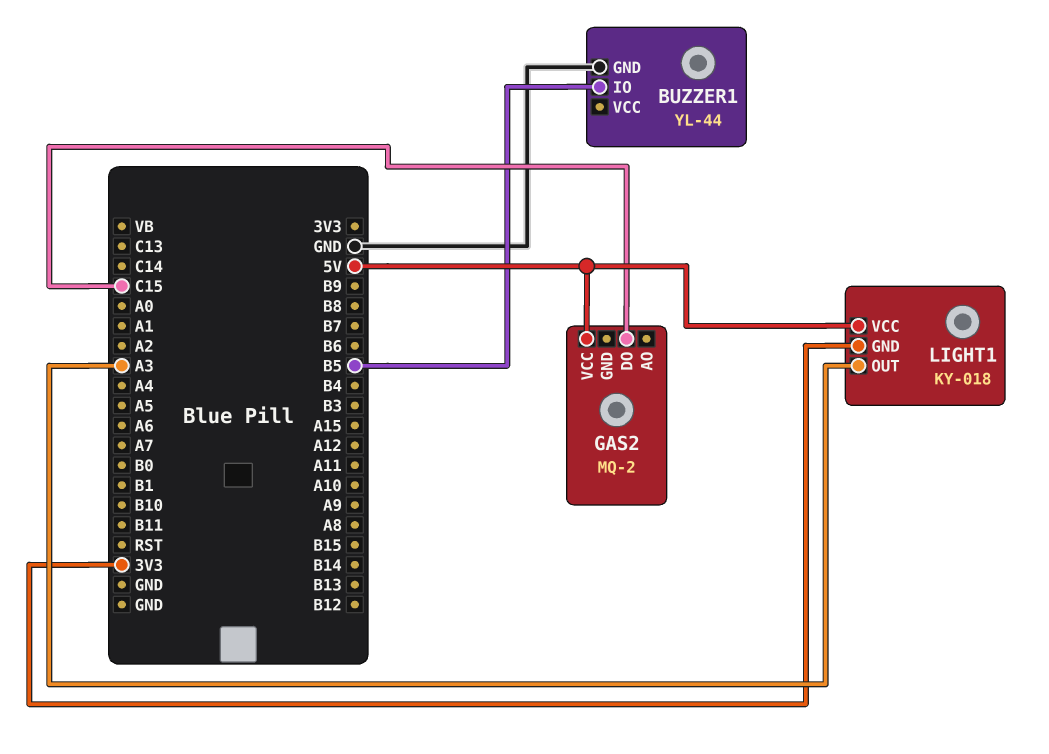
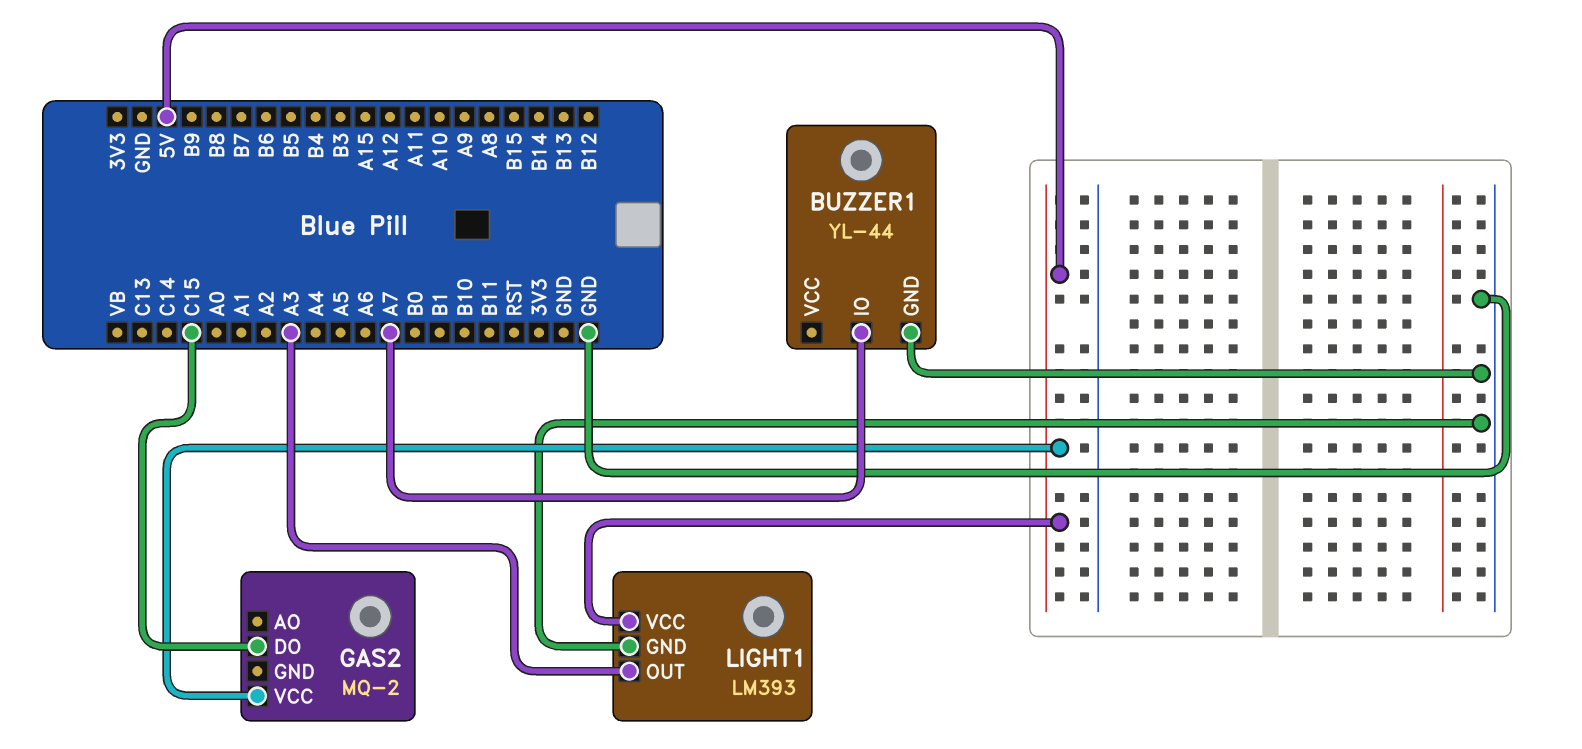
BUZZER1 pin IO: B5 -> A7
LIGHT1: KY-018 -> LM393
LIGHT1 pin GND: 3V3 -> GND

